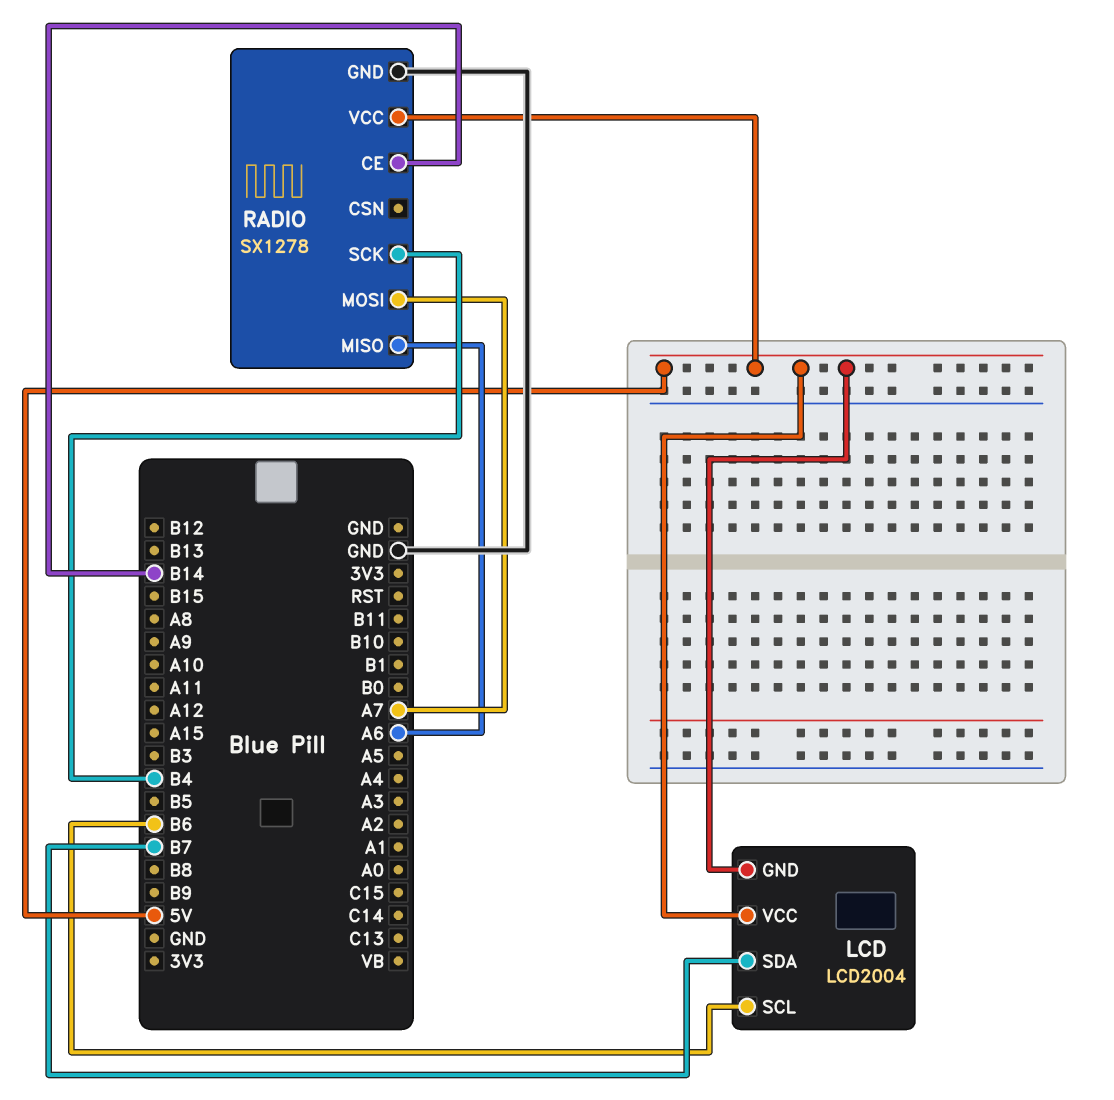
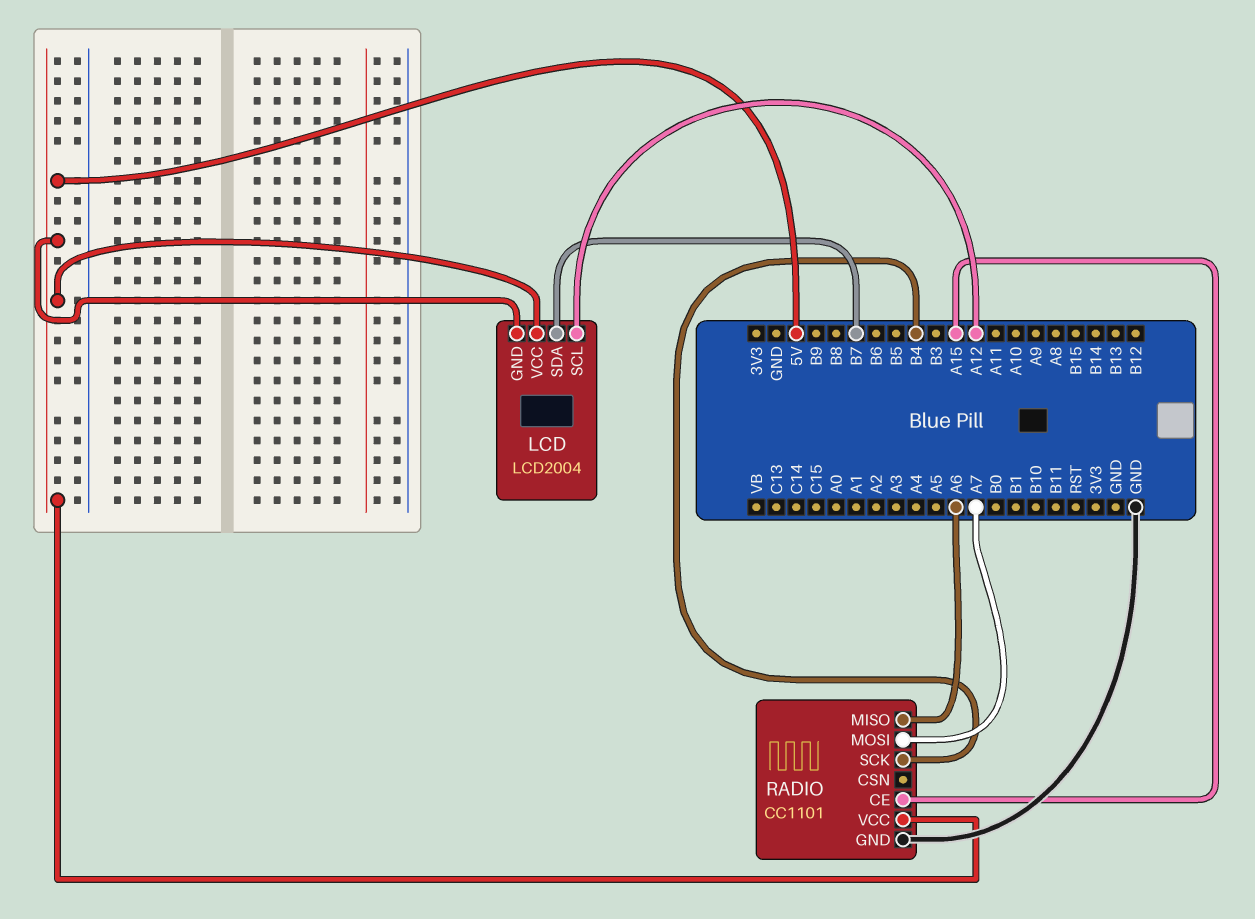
LCD pin SCL: B6 -> A12
RADIO: SX1278 -> CC1101
RADIO pin CE: B14 -> A15

